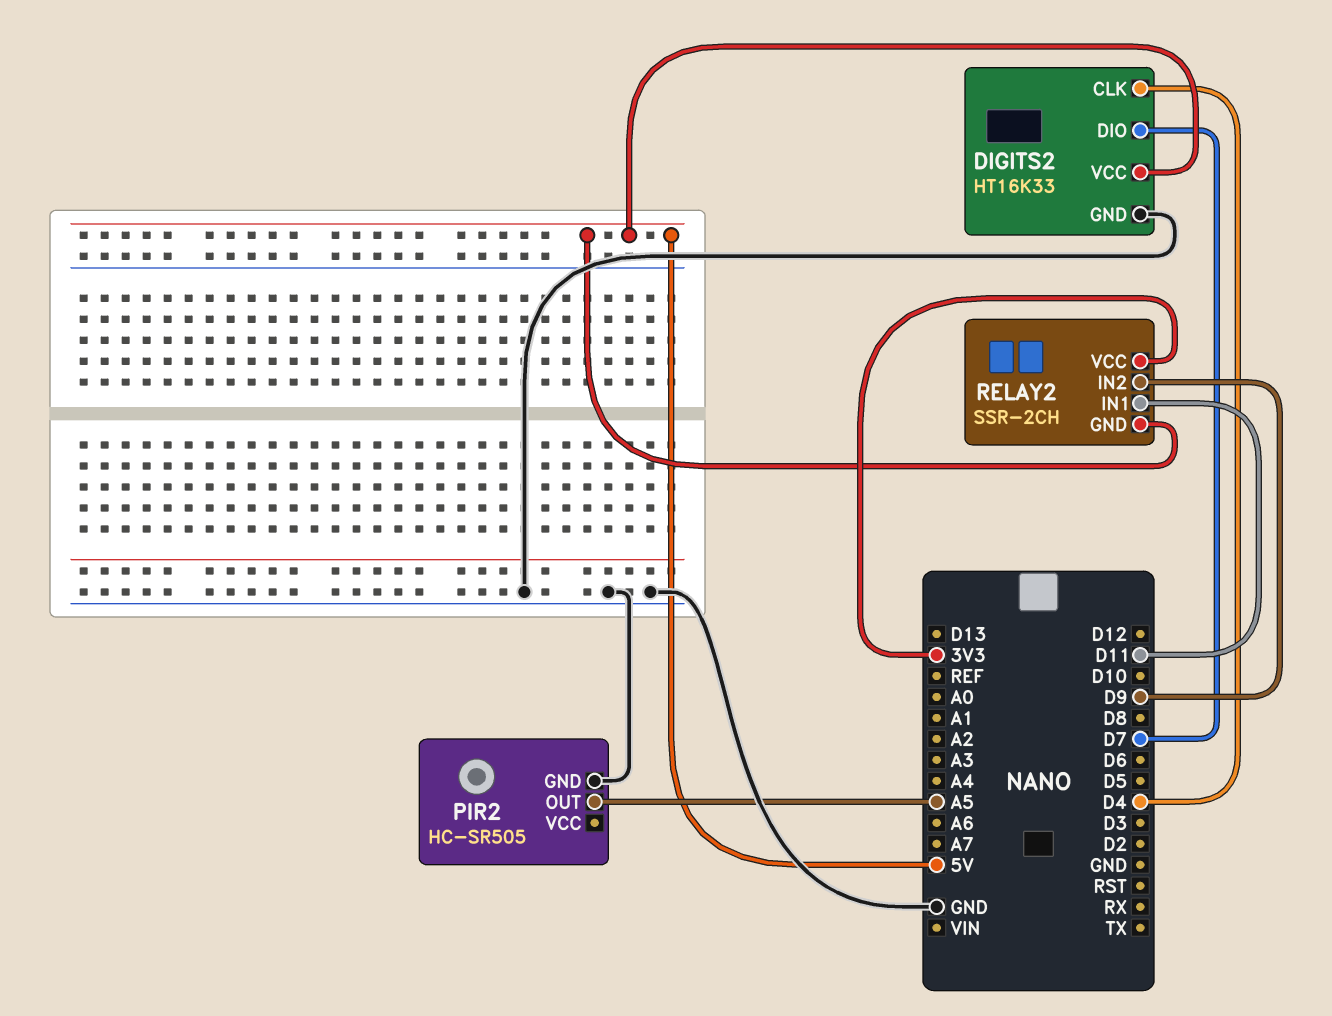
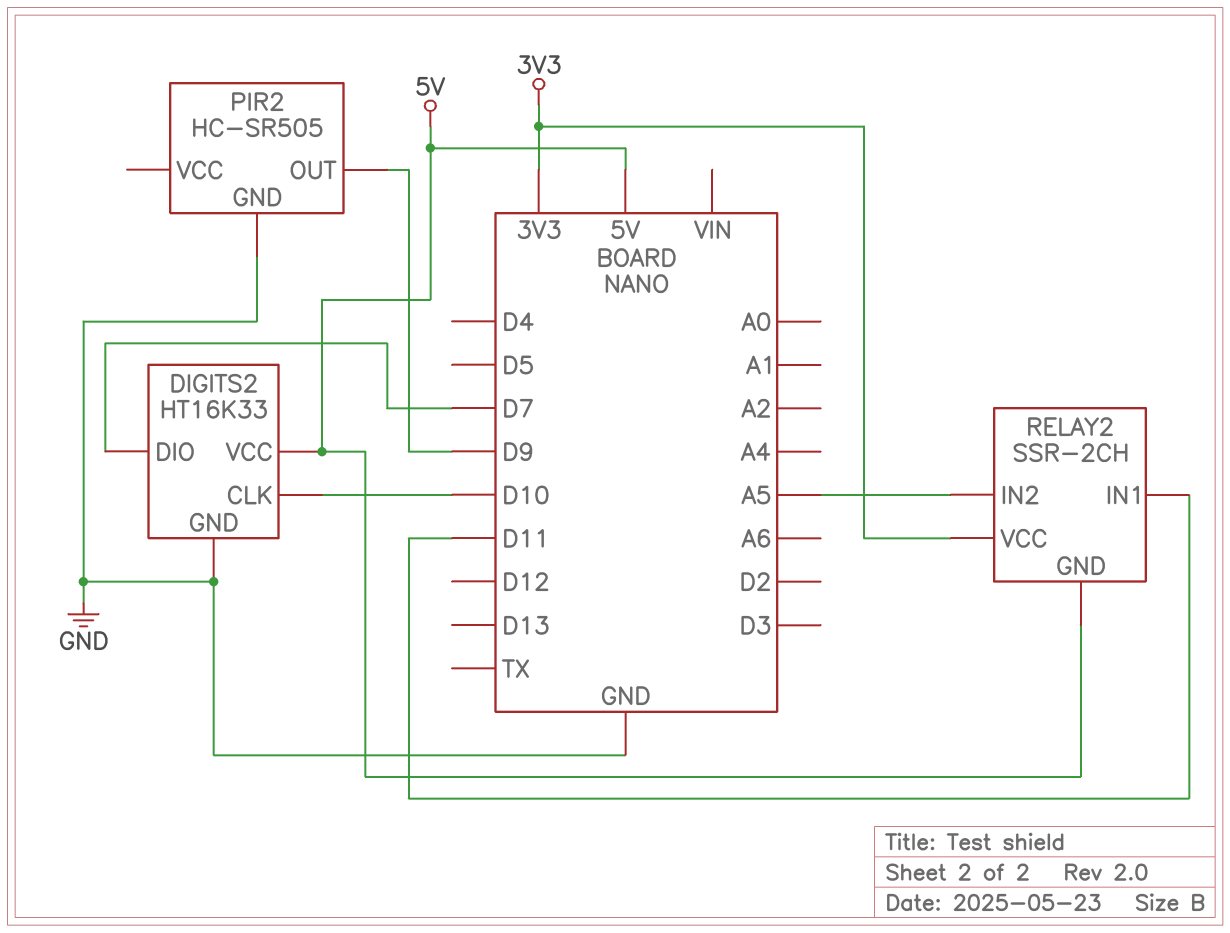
DIGITS2 pin CLK: D4 -> D10
PIR2 pin OUT: A5 -> D9
RELAY2 pin IN2: D9 -> A5

